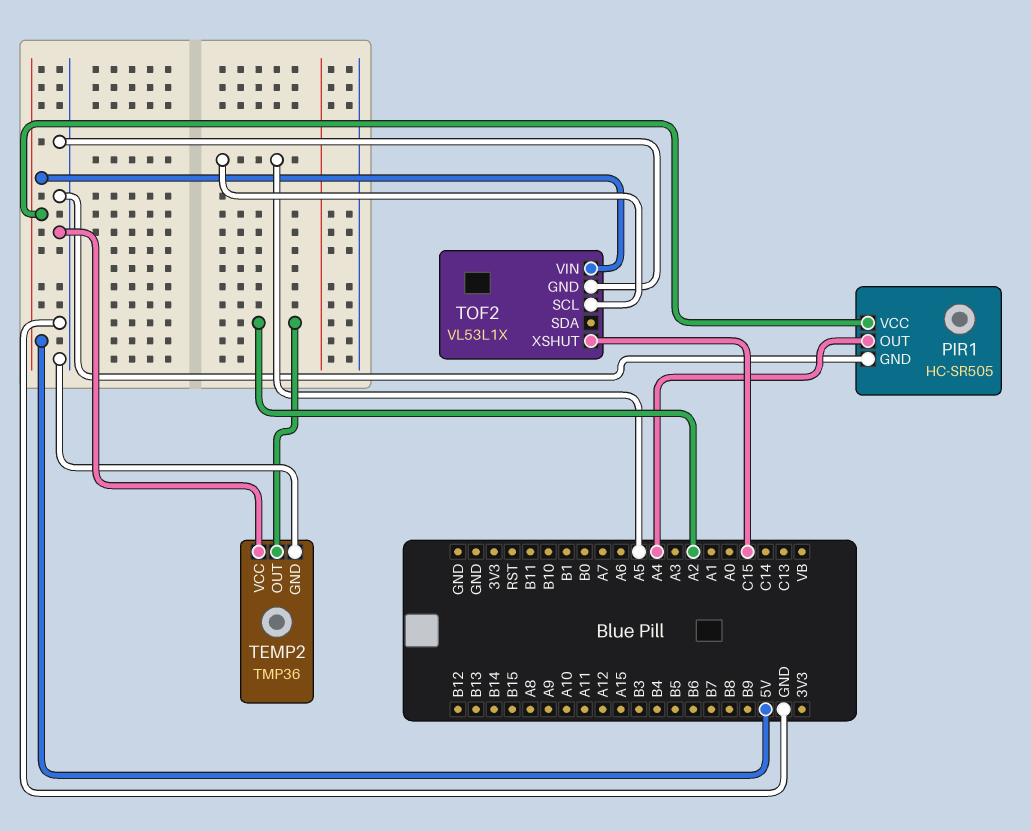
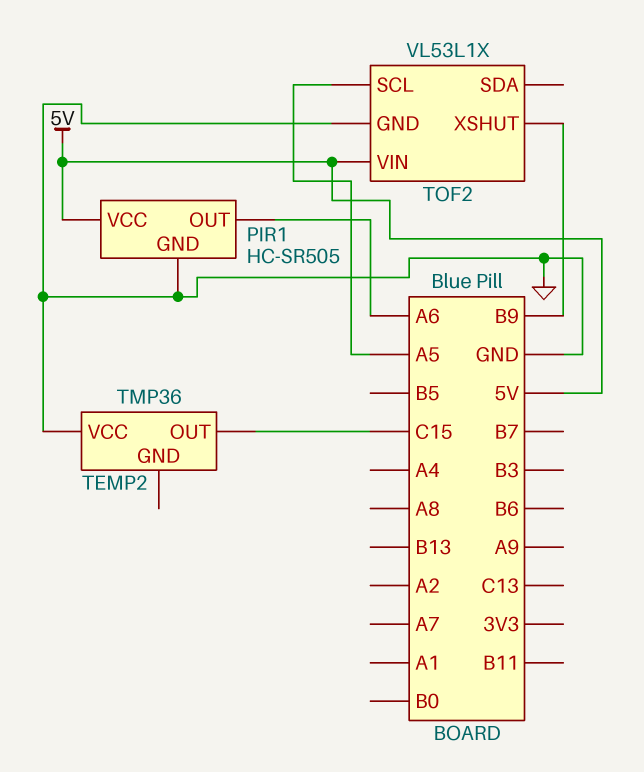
PIR1 pin OUT: A4 -> A6
TEMP2 pin GND: GND -> none
TEMP2 pin OUT: A2 -> C15
TOF2 pin XSHUT: C15 -> B9

